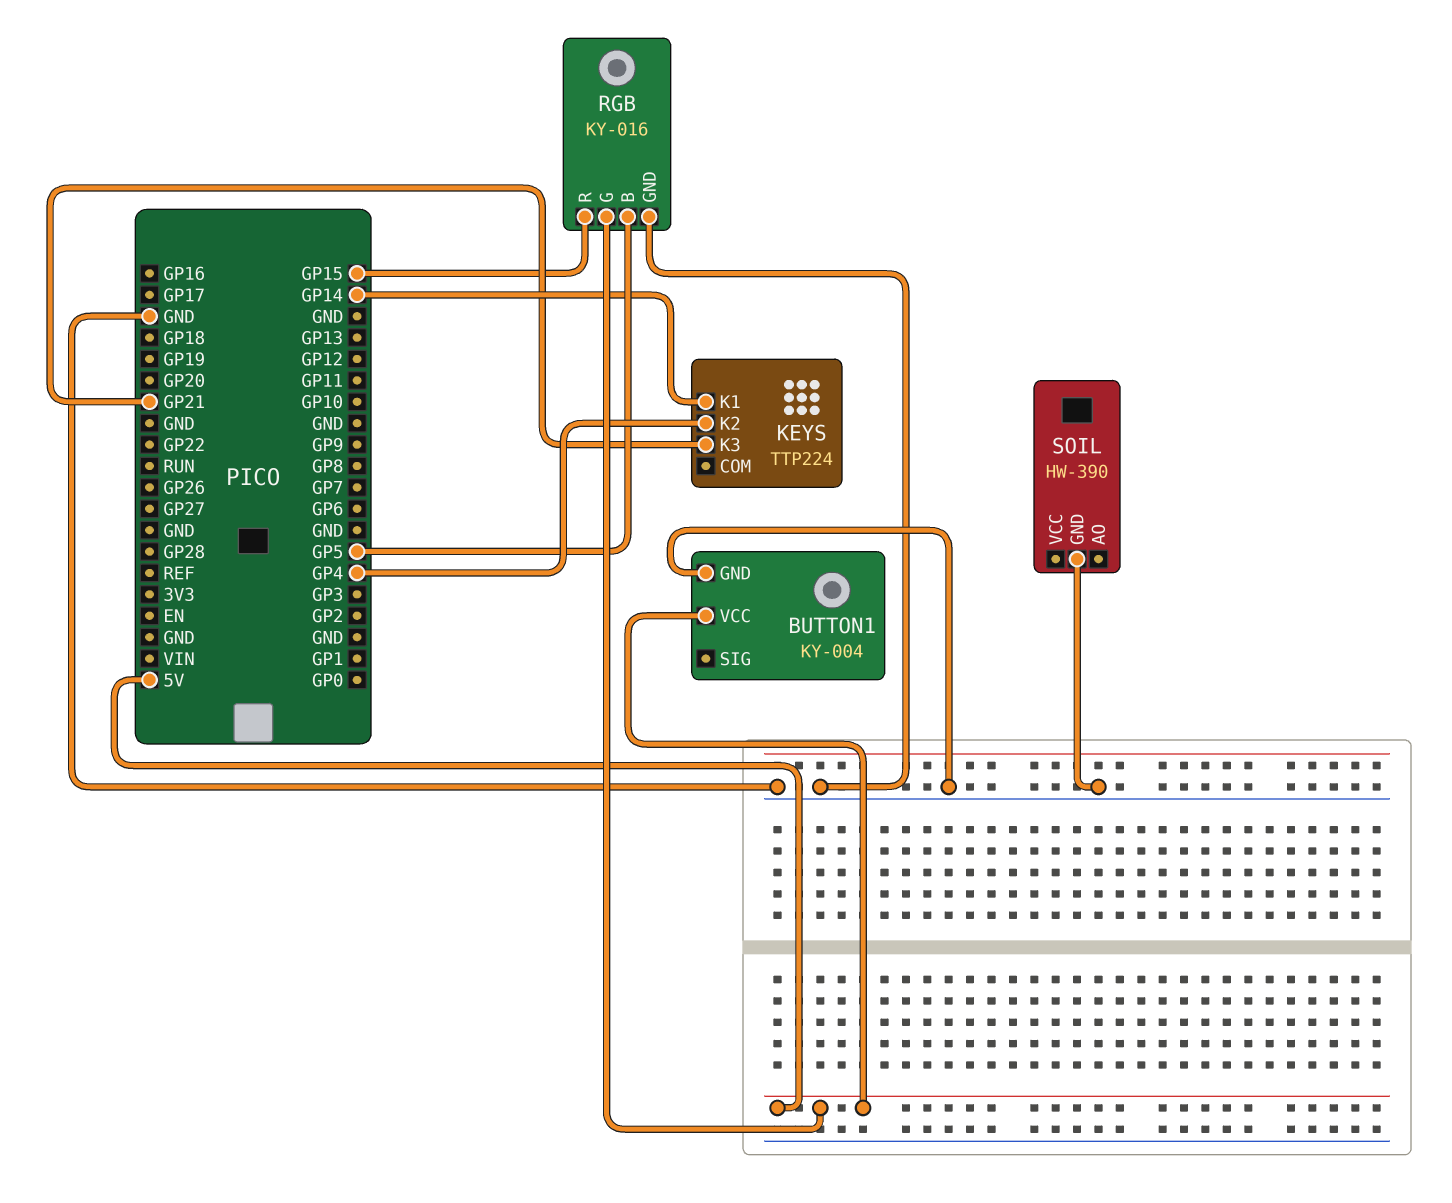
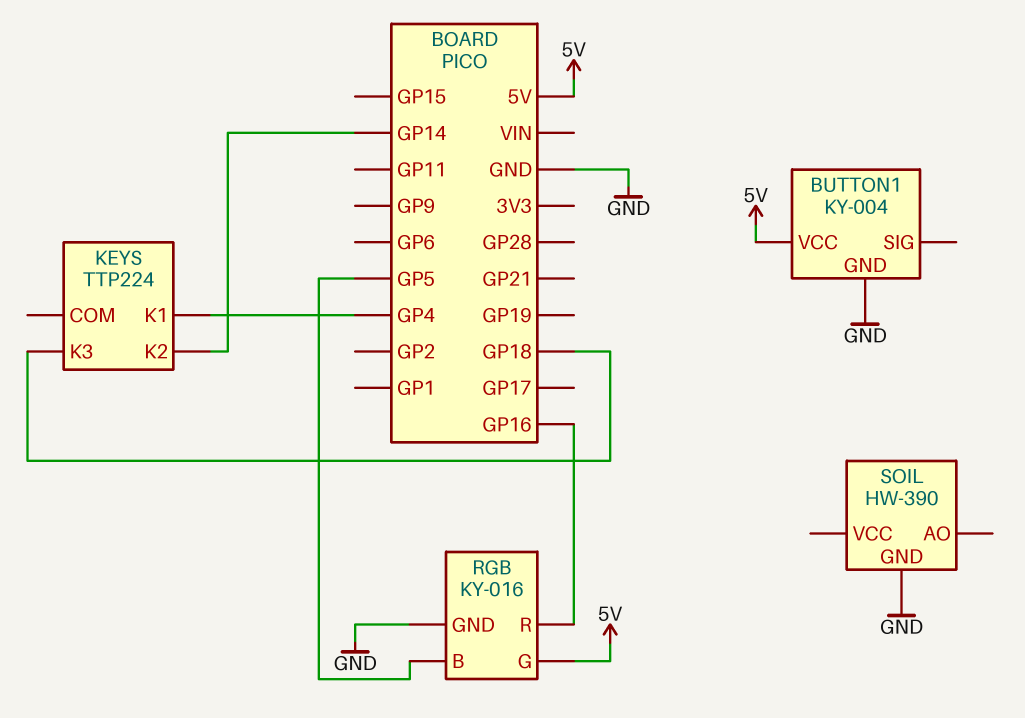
KEYS pin K1: GP14 -> GP4
KEYS pin K2: GP4 -> GP14
KEYS pin K3: GP21 -> GP18
RGB pin R: GP15 -> GP16

